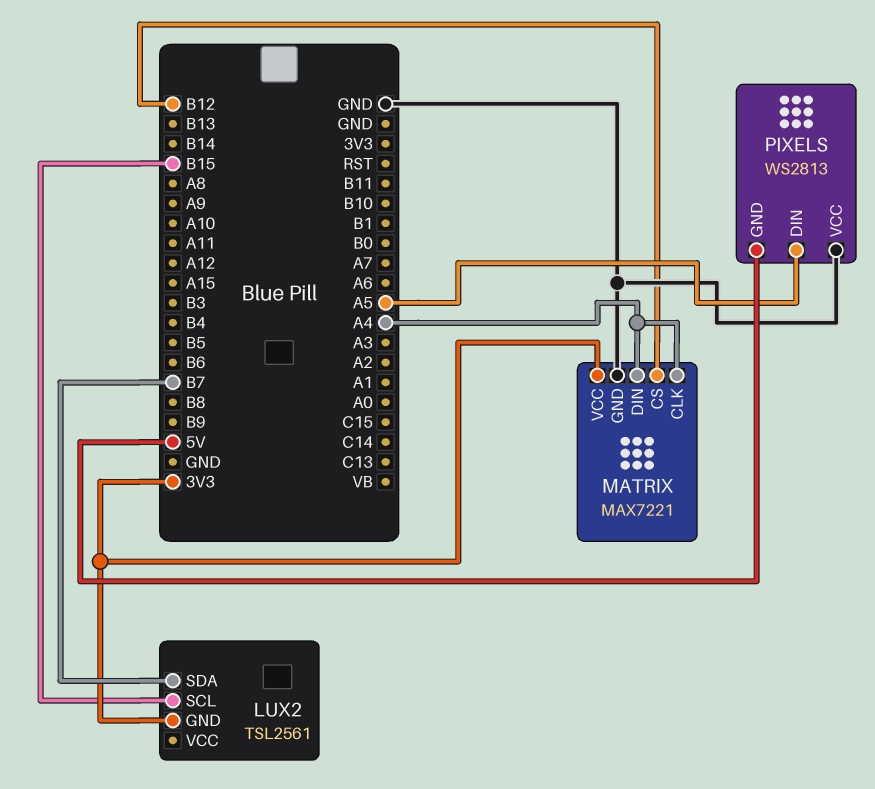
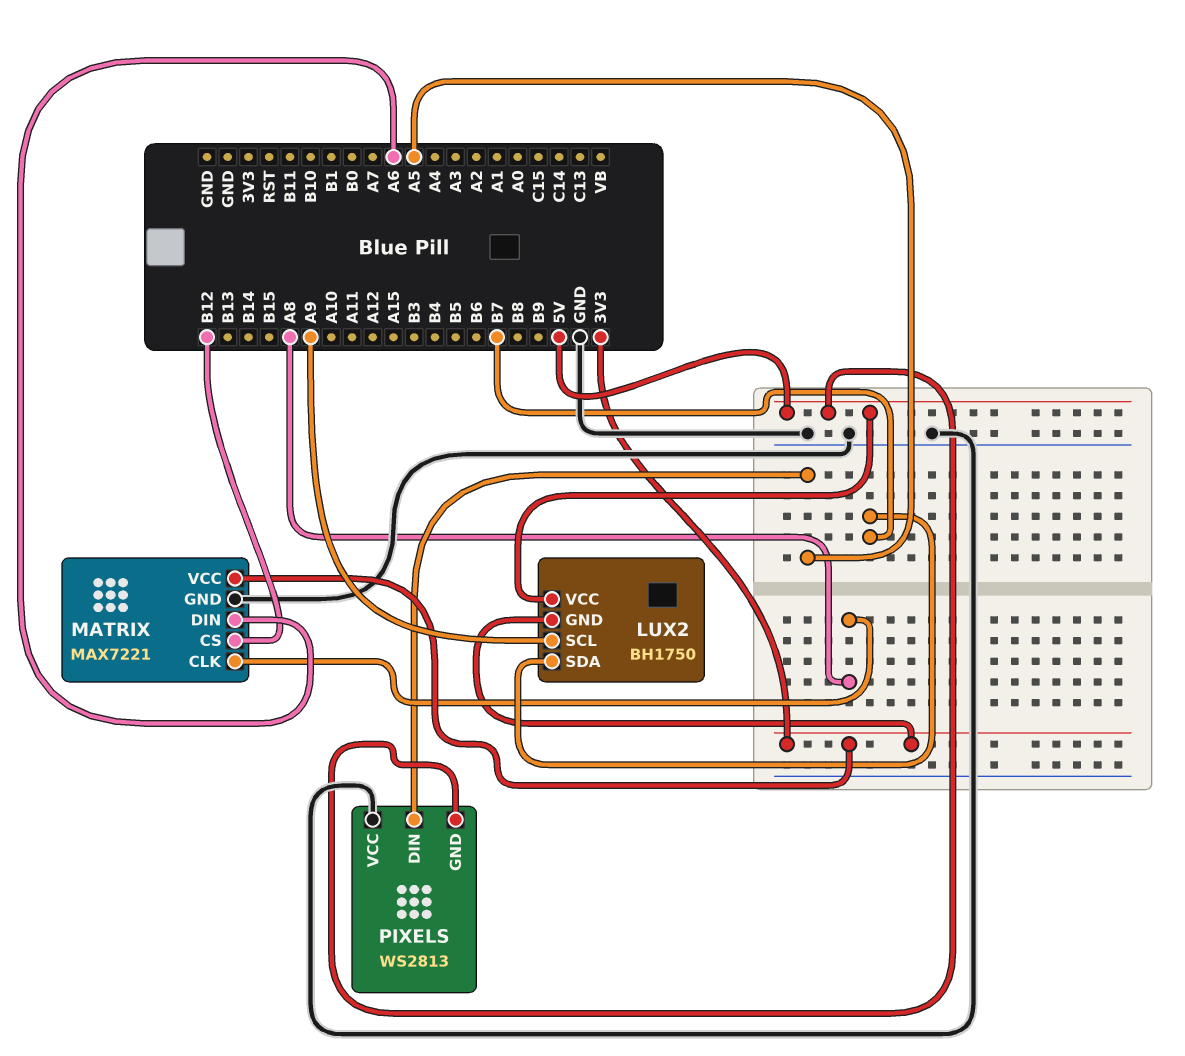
LUX2: TSL2561 -> BH1750
LUX2 pin SCL: B15 -> A9
LUX2 pin VCC: none -> 5V
MATRIX pin CLK: A4 -> A8
MATRIX pin DIN: A4 -> A6

